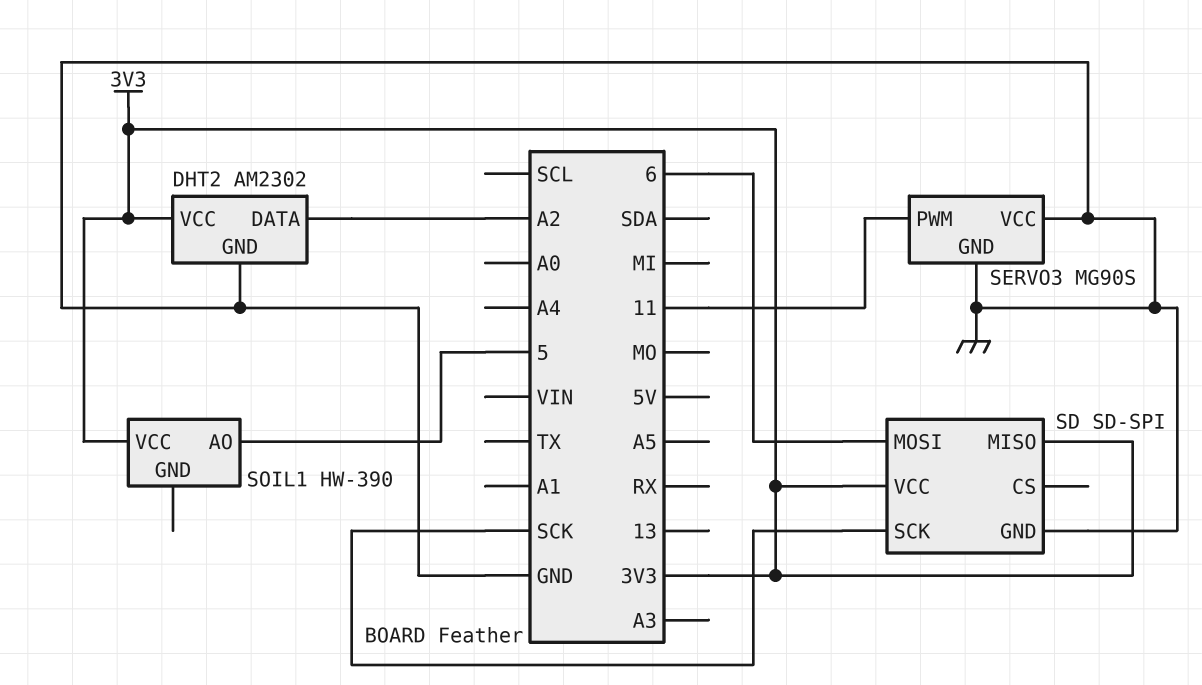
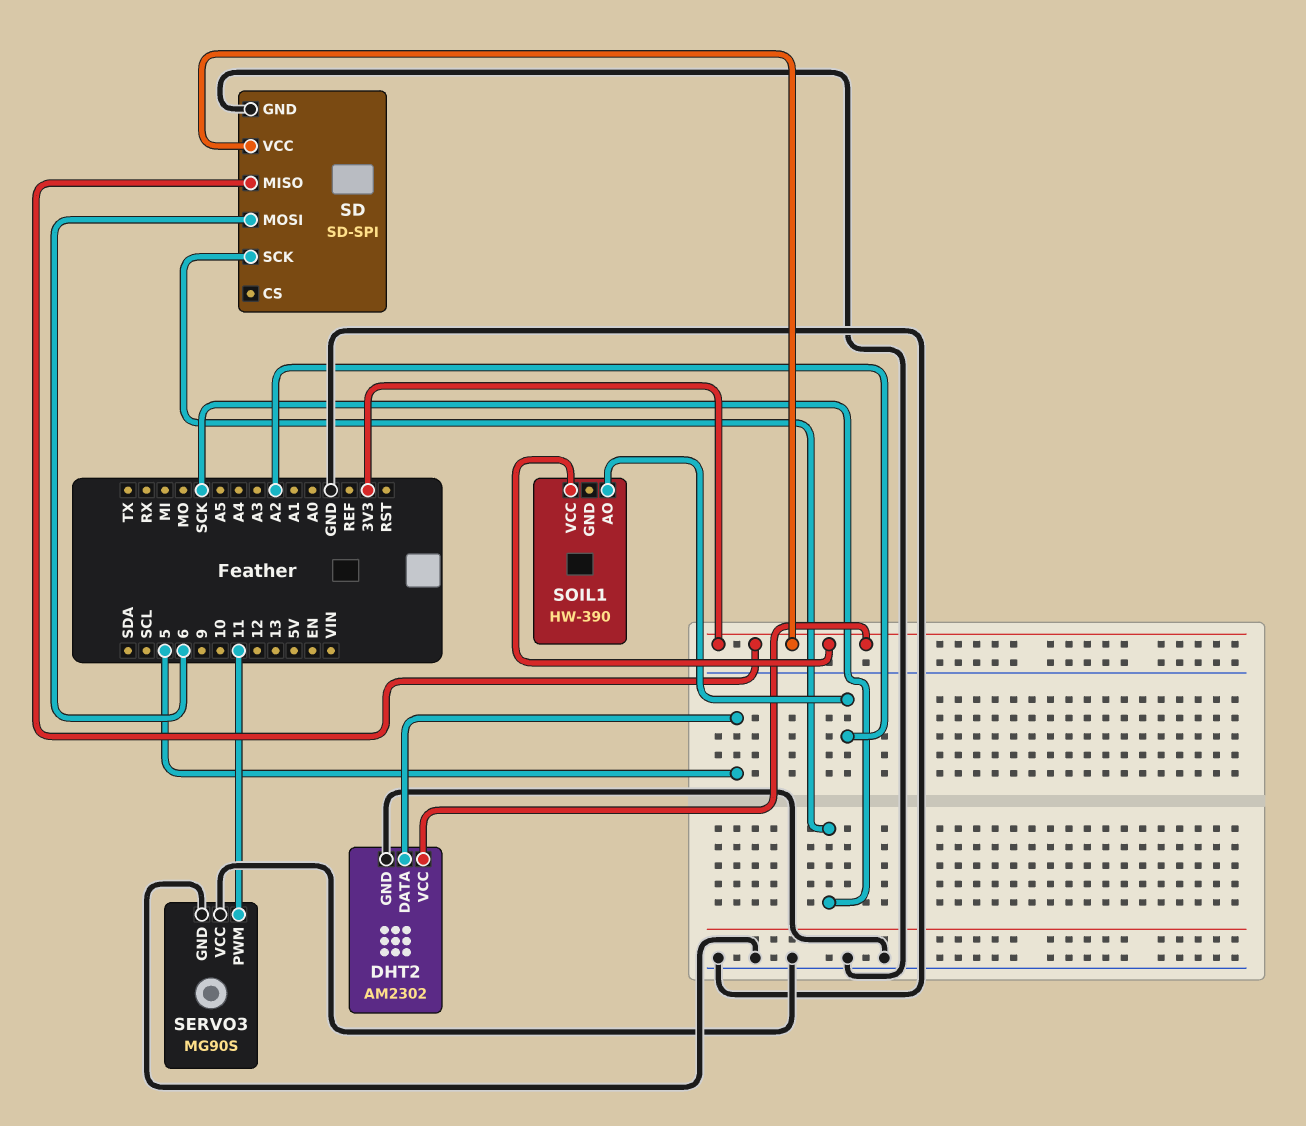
DHT2 pin DATA: A2 -> 5
SOIL1 pin AO: 5 -> A2

